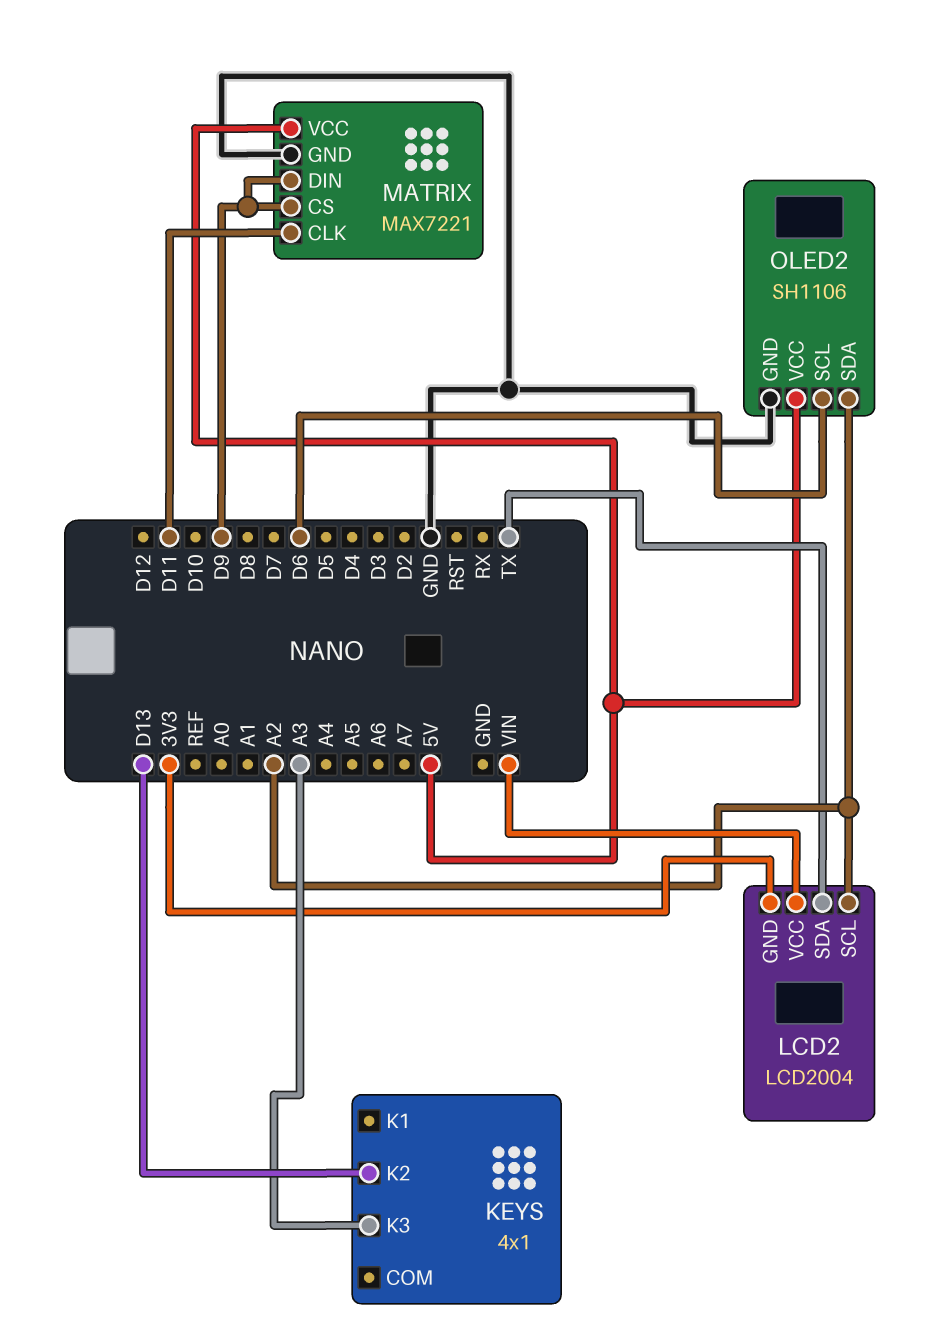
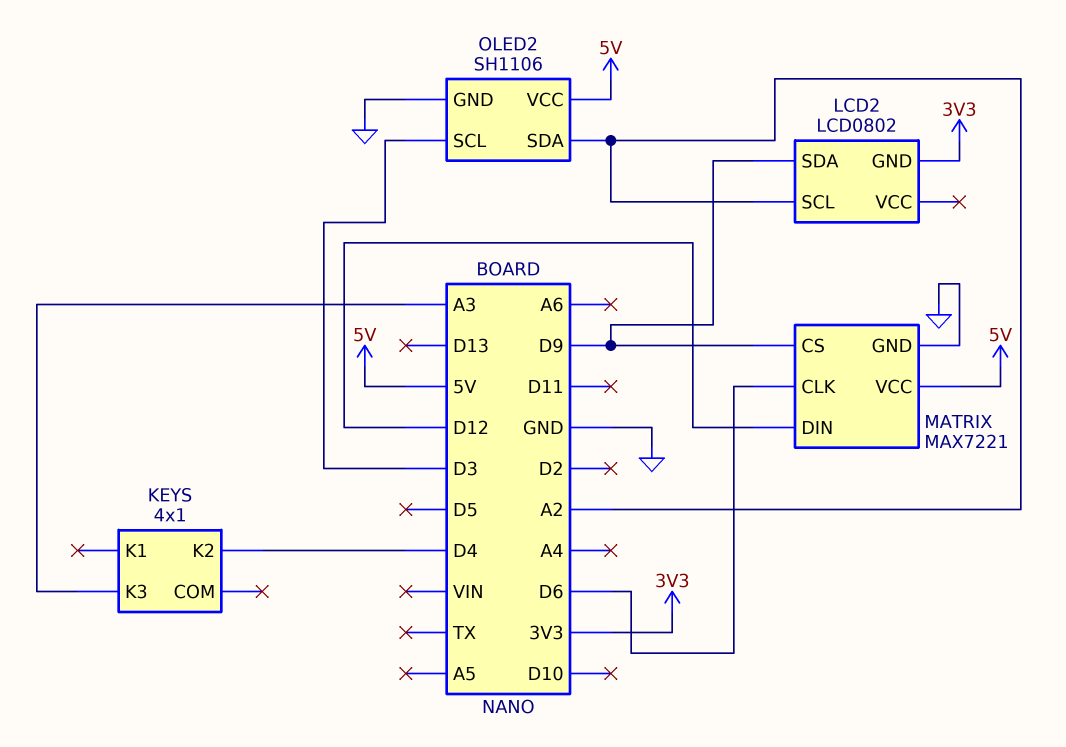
KEYS pin K2: D13 -> D4
LCD2: LCD2004 -> LCD0802
LCD2 pin SDA: TX -> D9
LCD2 pin VCC: VIN -> none
MATRIX pin CLK: D11 -> D6
MATRIX pin DIN: D9 -> D12
OLED2 pin SCL: D6 -> D3

